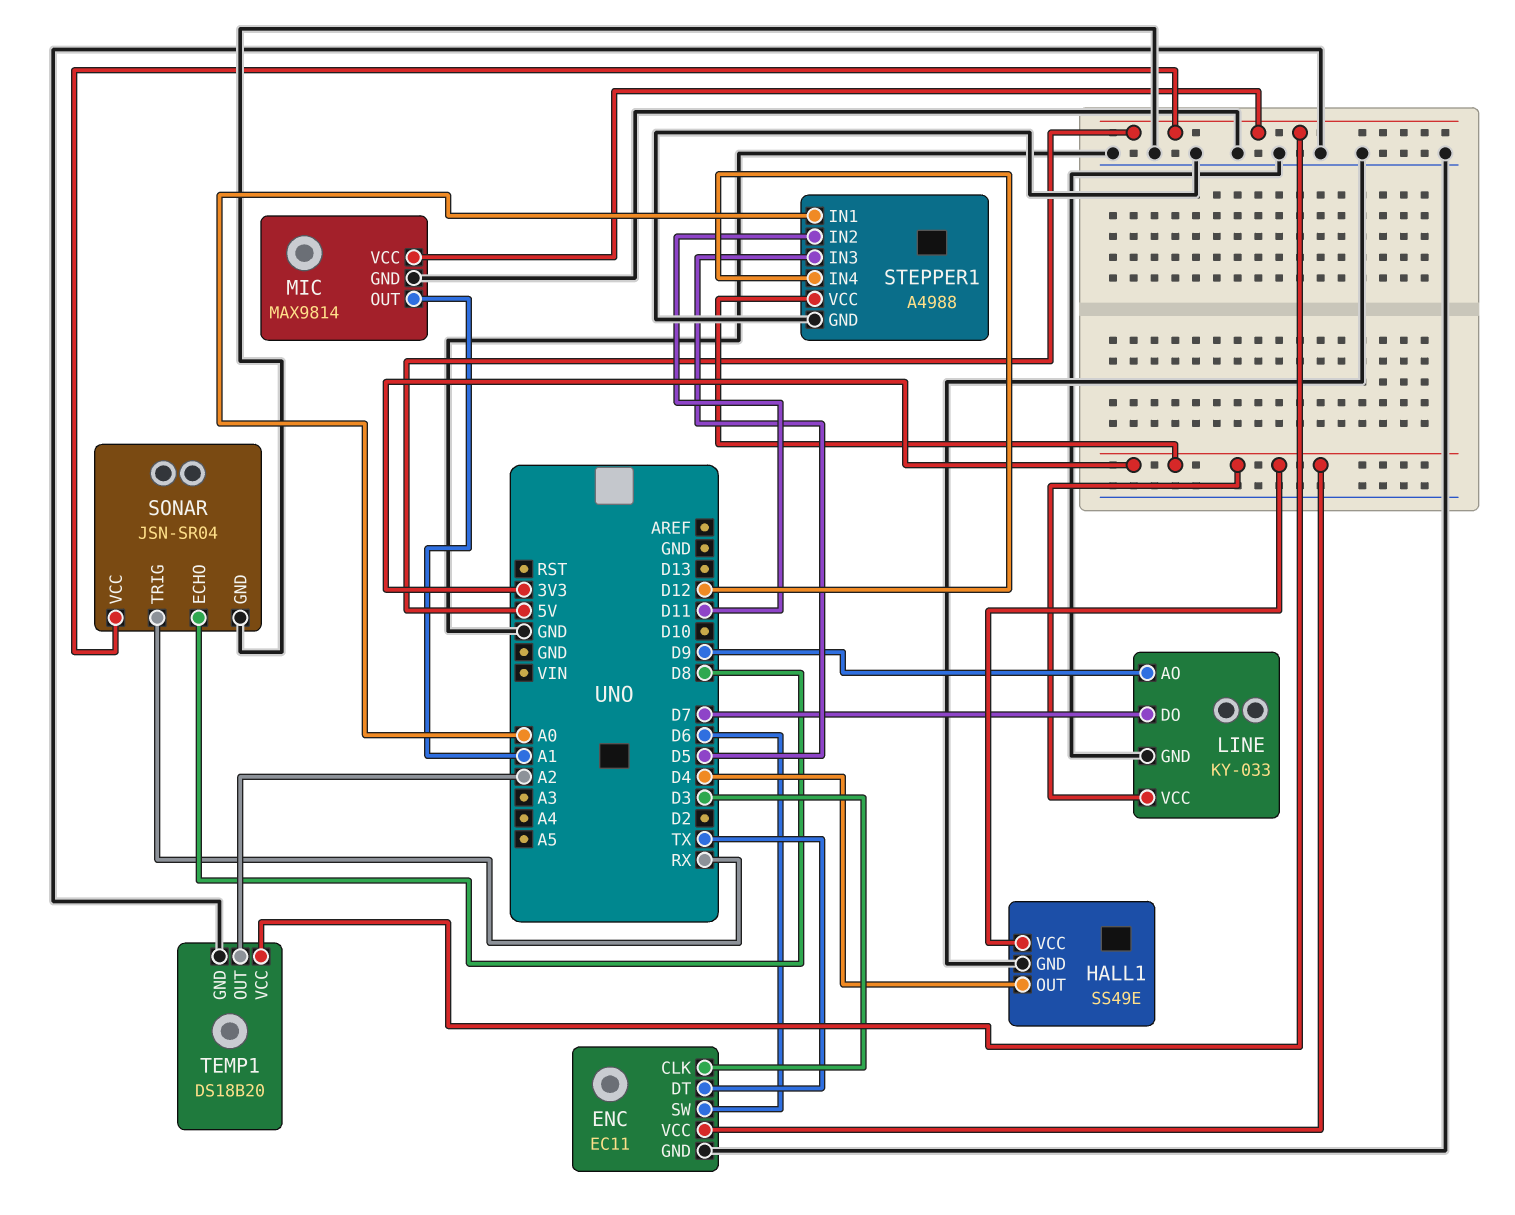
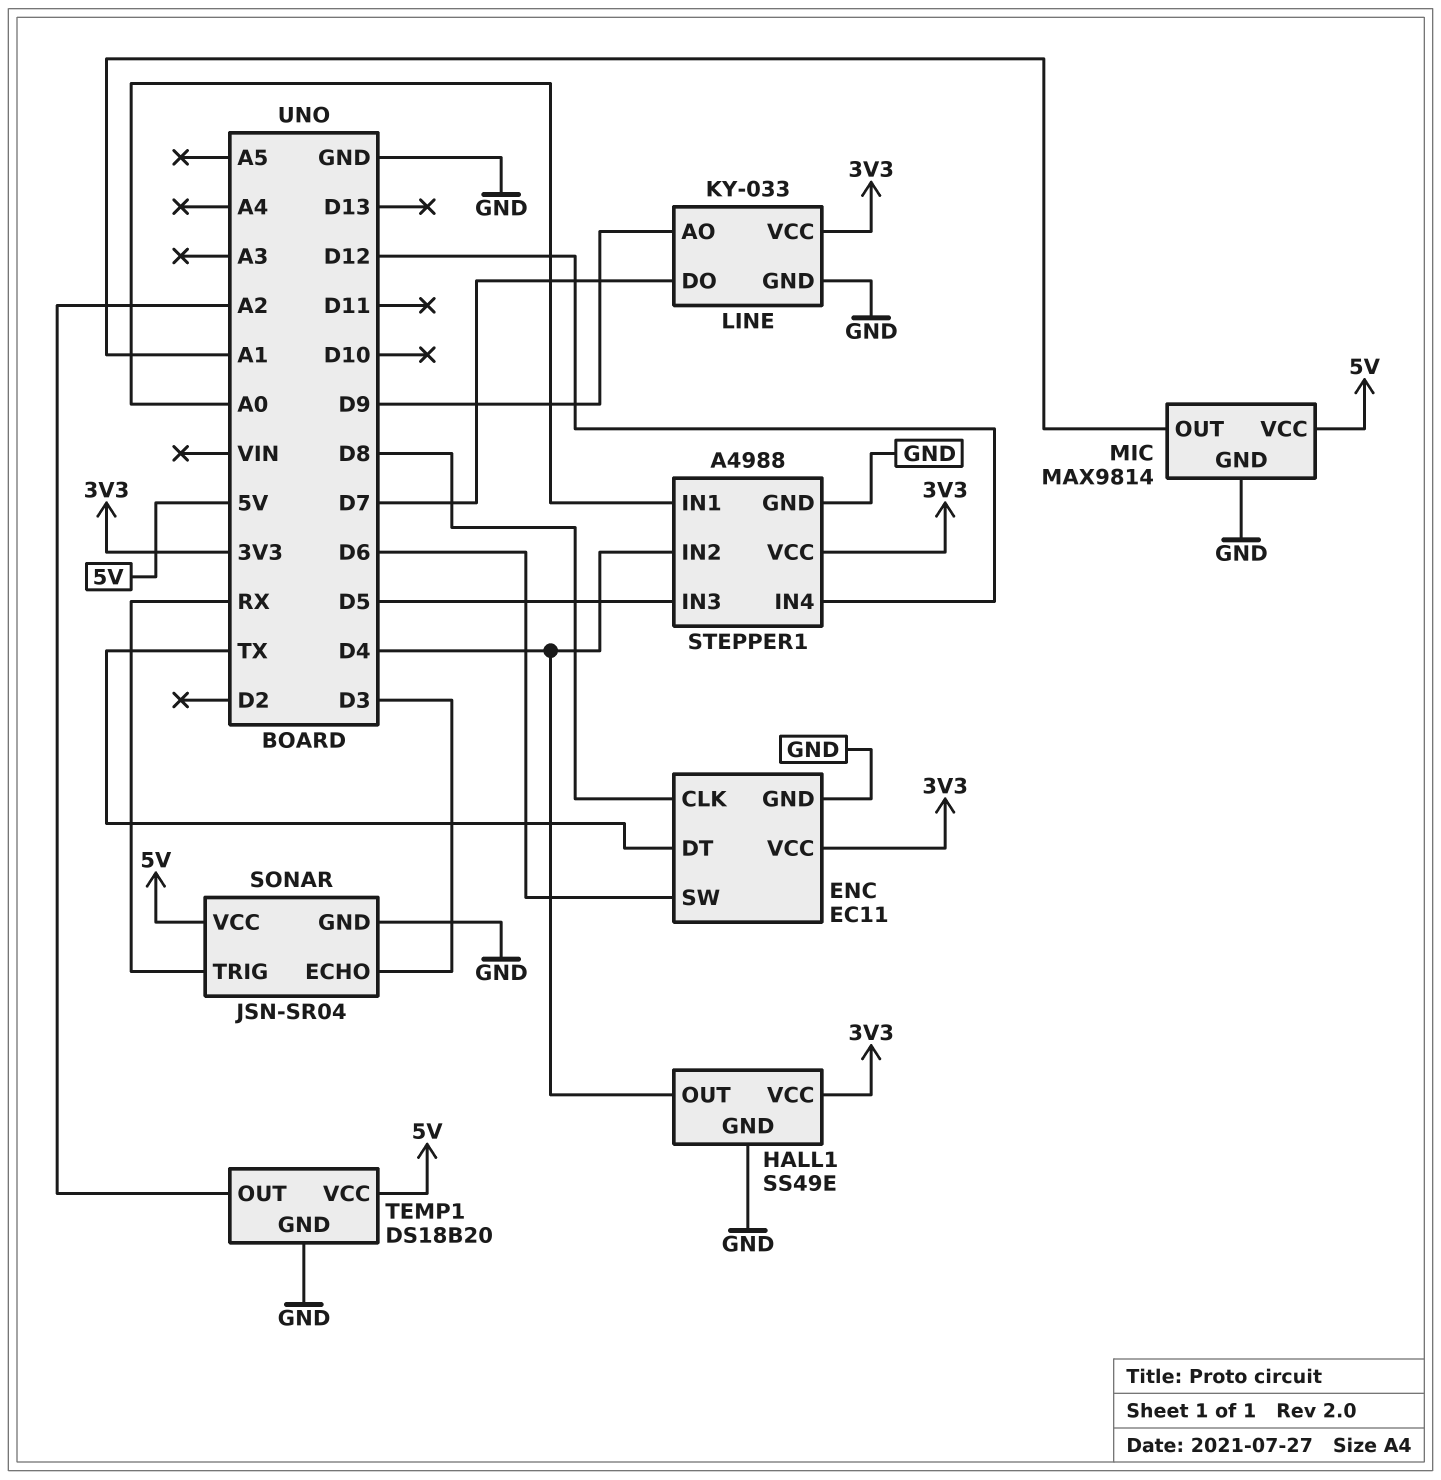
ENC pin CLK: D3 -> D8
SONAR pin ECHO: D8 -> D3
STEPPER1 pin IN2: D11 -> D4

